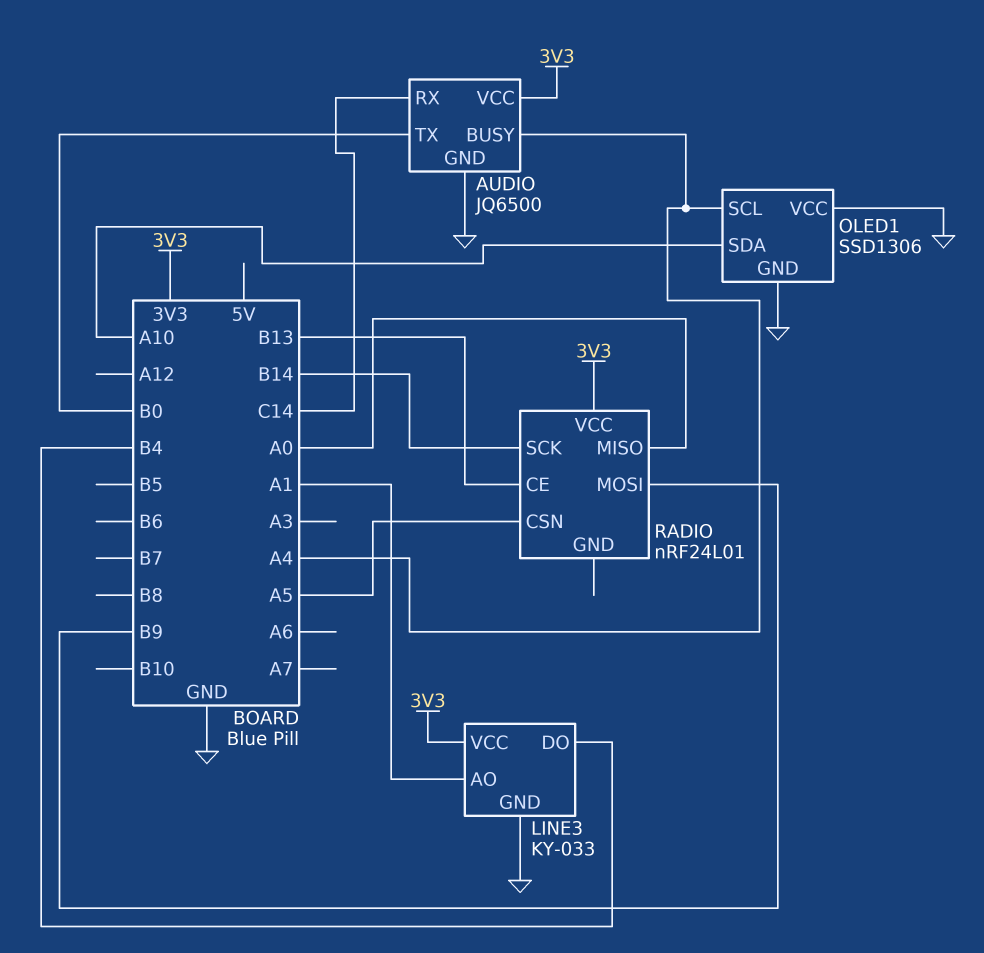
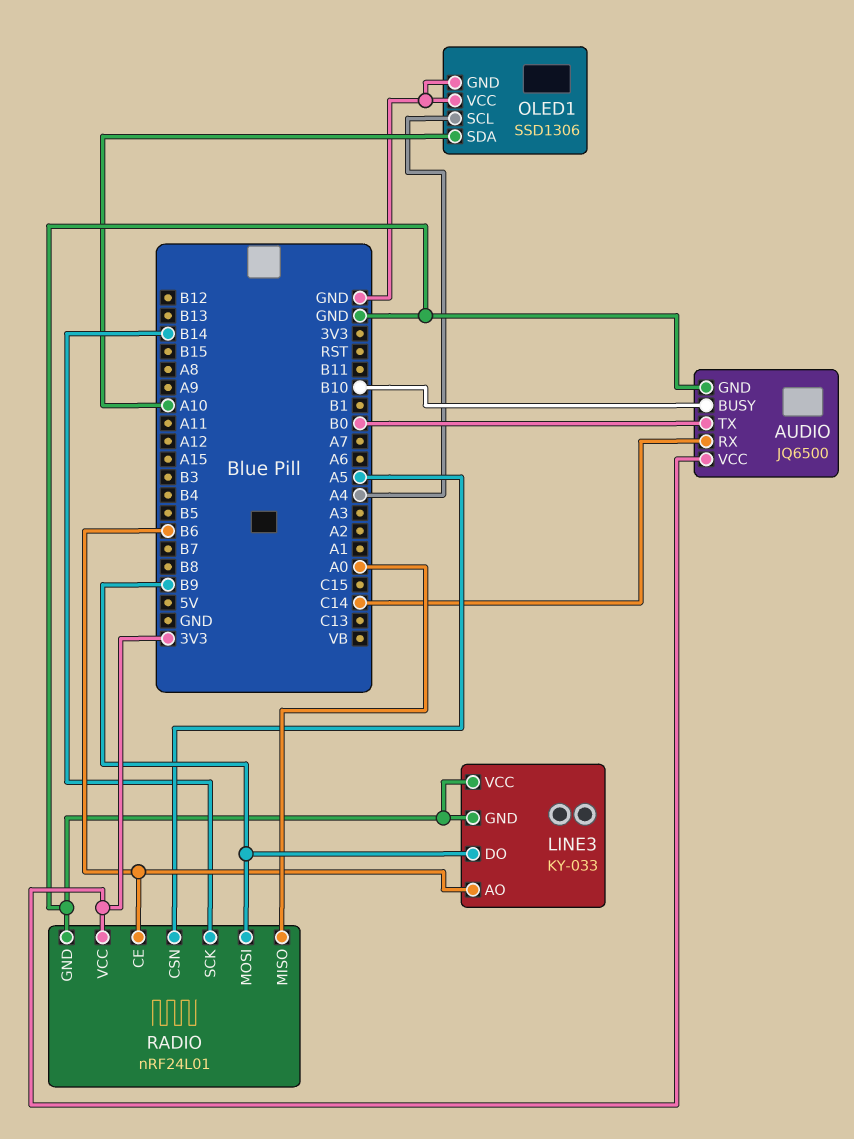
AUDIO pin BUSY: A4 -> B10
LINE3 pin AO: A1 -> B6
LINE3 pin DO: B4 -> B9
LINE3 pin VCC: 3V3 -> GND
RADIO pin CE: B13 -> B6
RADIO pin GND: none -> GND

